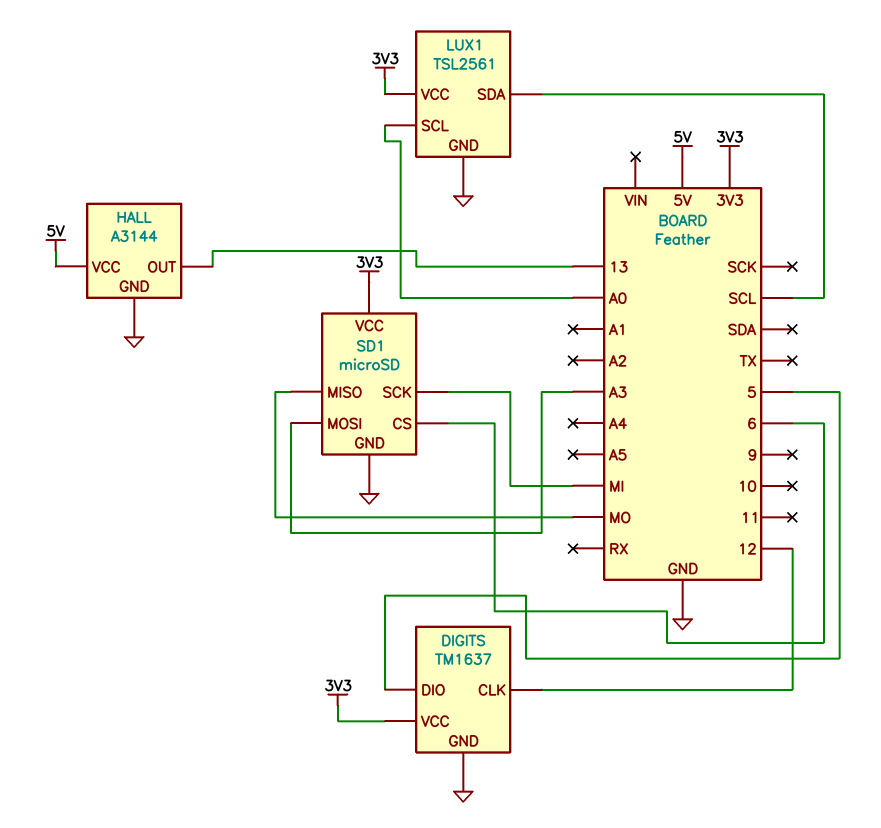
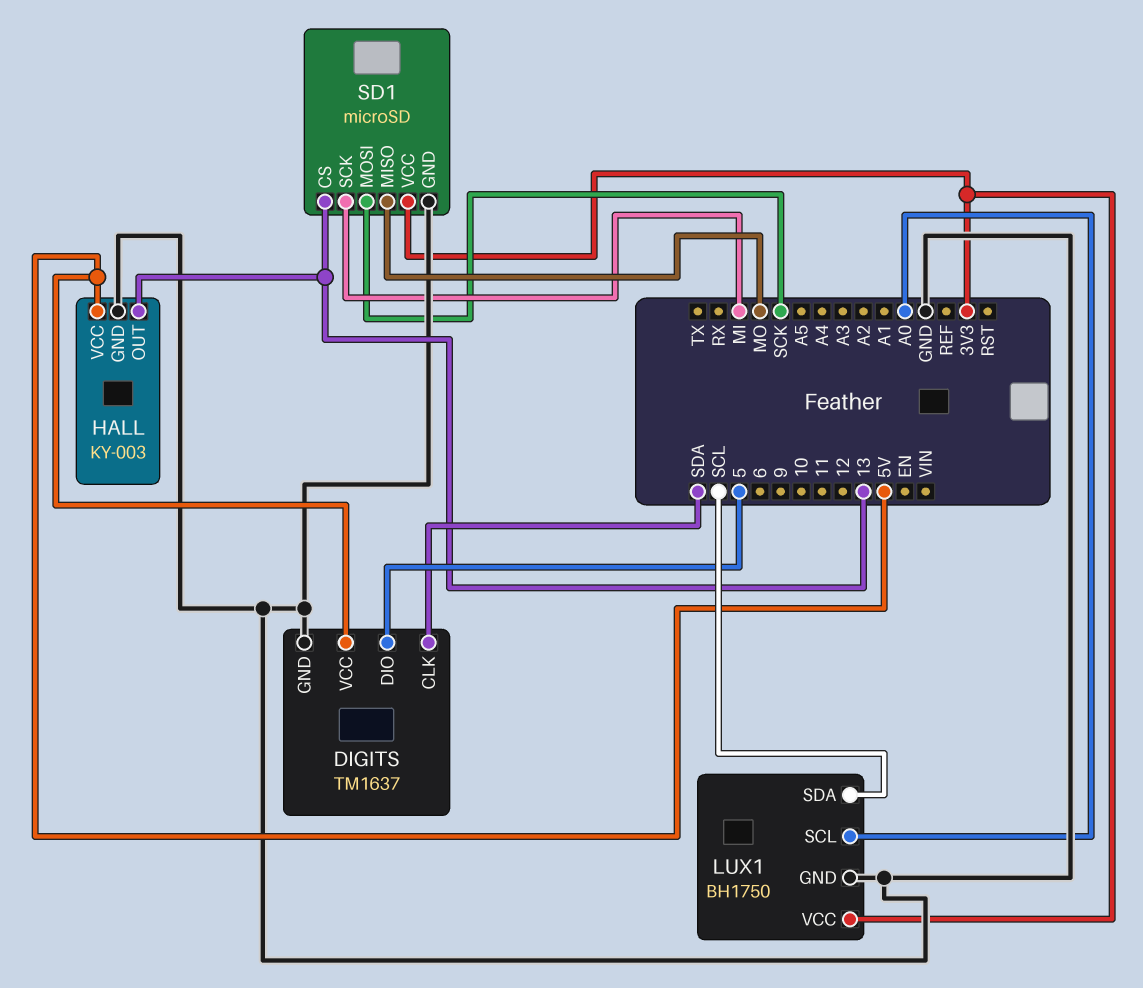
DIGITS pin CLK: 12 -> SDA
DIGITS pin VCC: 3V3 -> 5V
HALL: A3144 -> KY-003
LUX1: TSL2561 -> BH1750
SD1 pin CS: 6 -> 13
SD1 pin MOSI: A3 -> SCK

